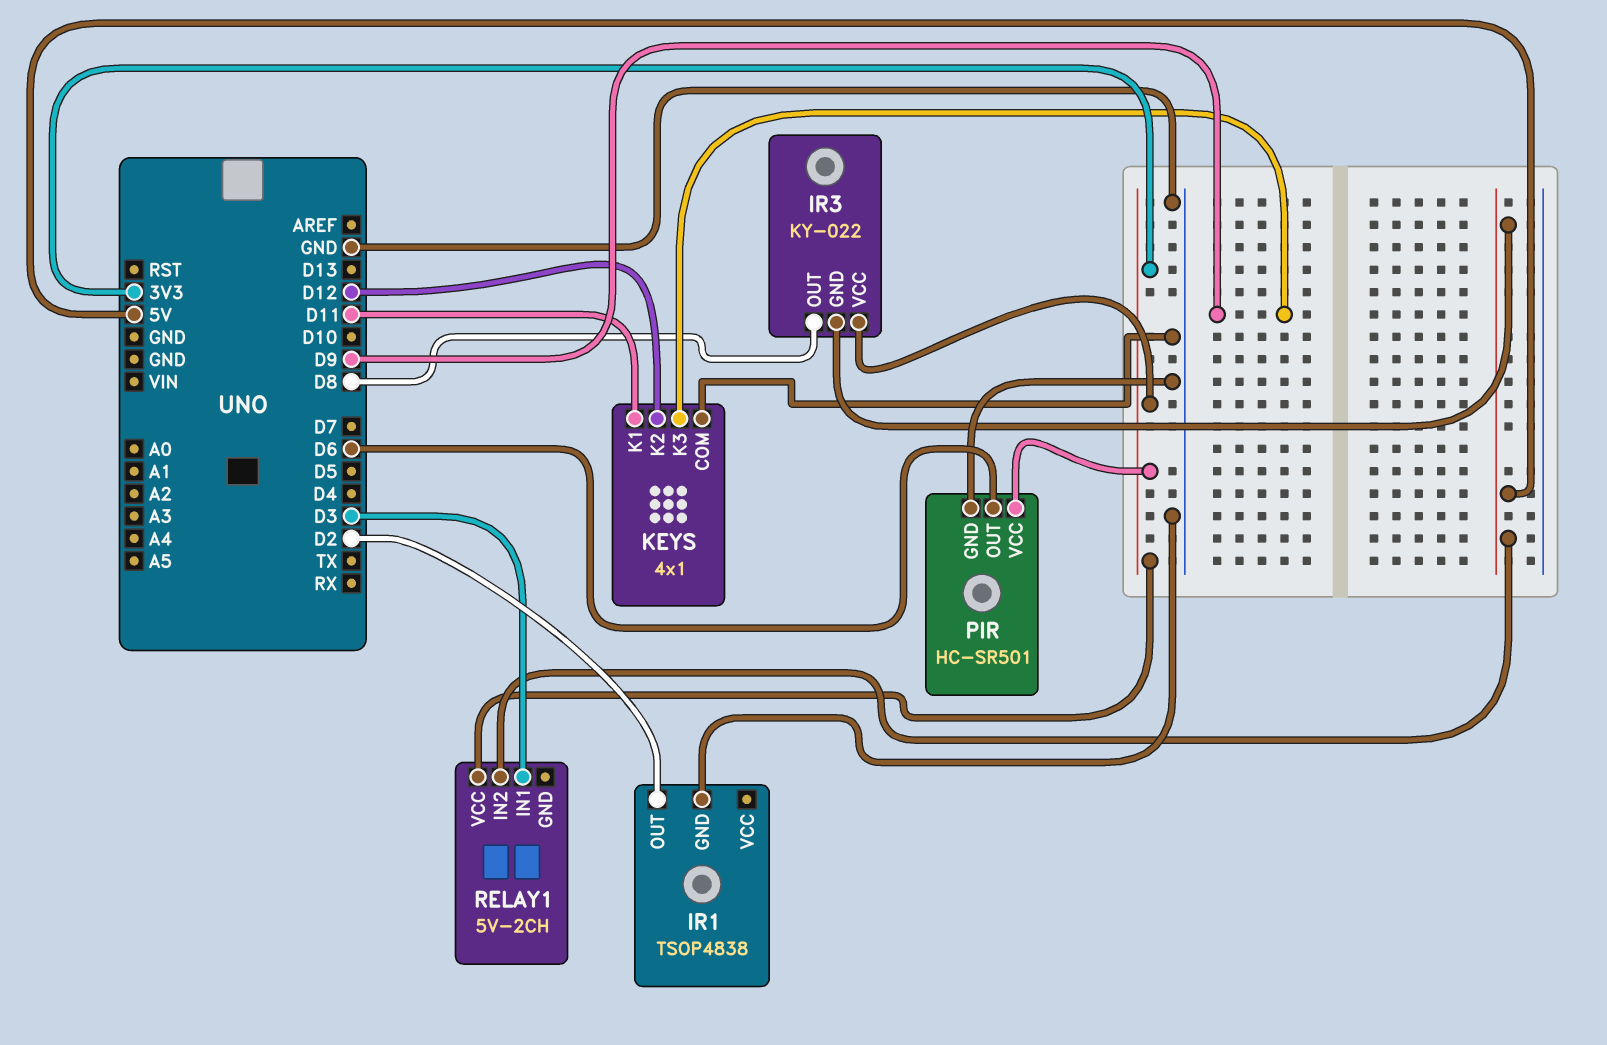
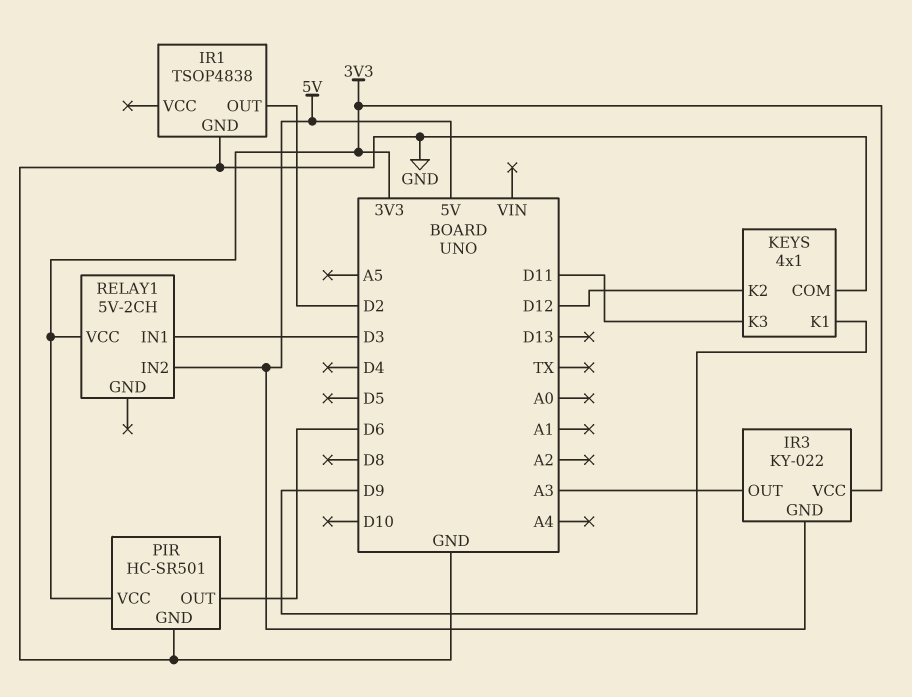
IR3 pin OUT: D8 -> A3
KEYS pin K1: D11 -> D9
KEYS pin K3: D9 -> D11

